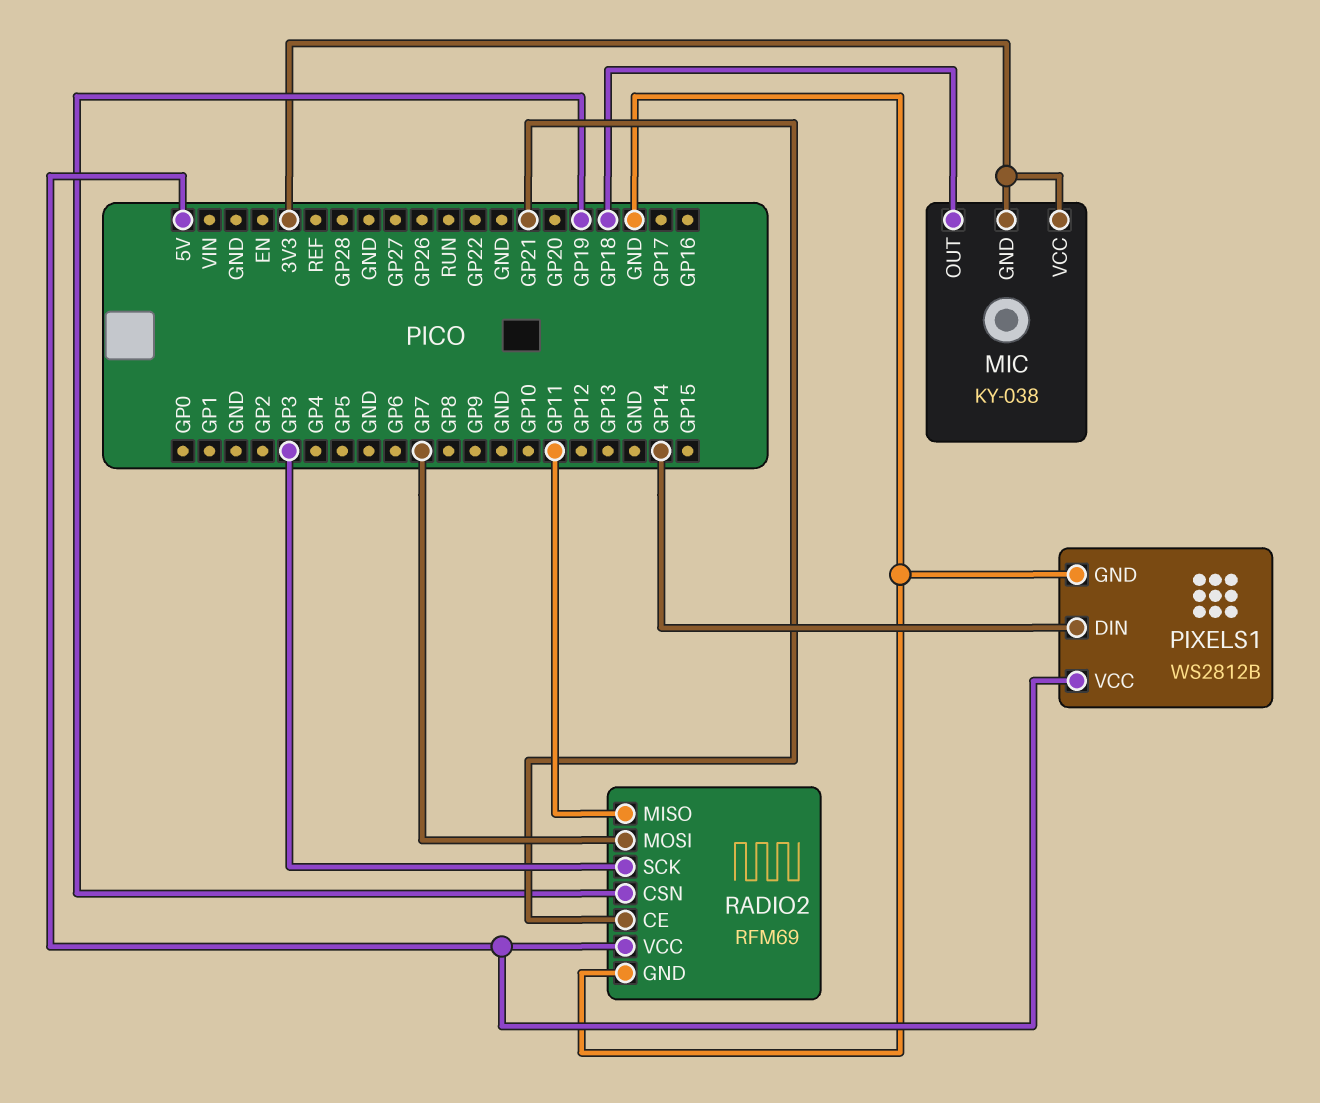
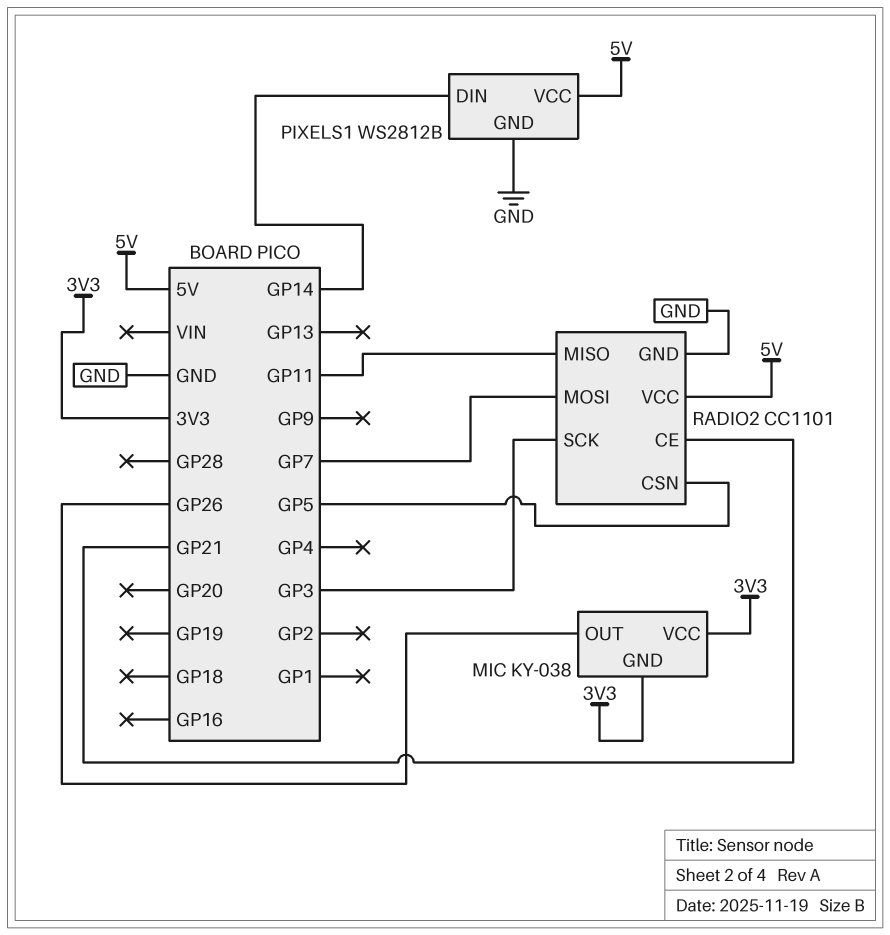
MIC pin OUT: GP18 -> GP26
RADIO2: RFM69 -> CC1101
RADIO2 pin CSN: GP19 -> GP5

